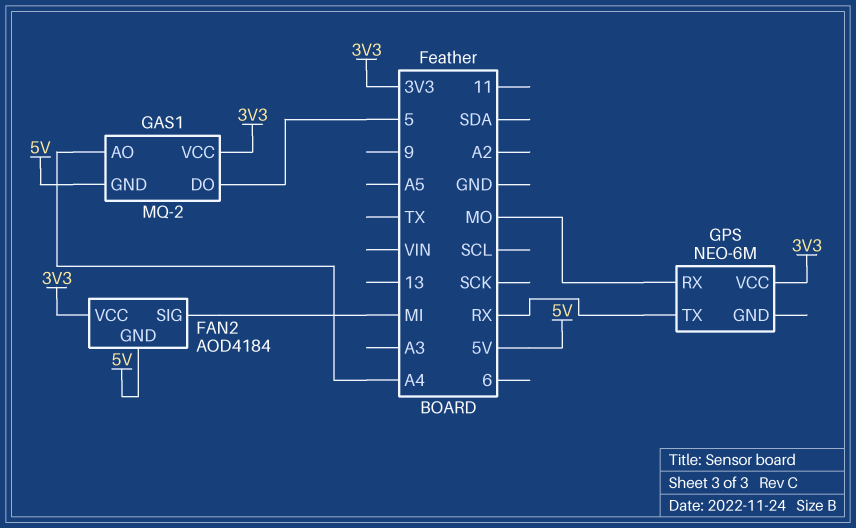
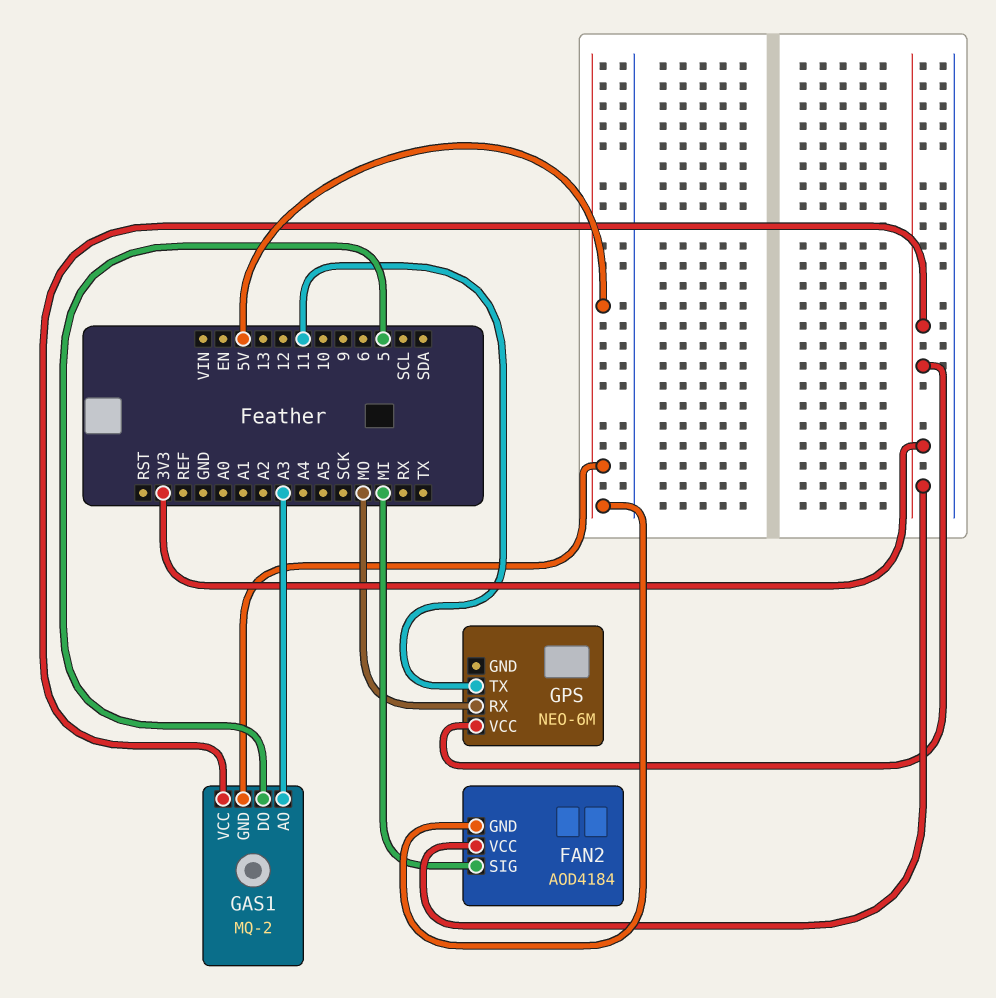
GAS1 pin AO: A4 -> A3
GPS pin TX: RX -> 11

